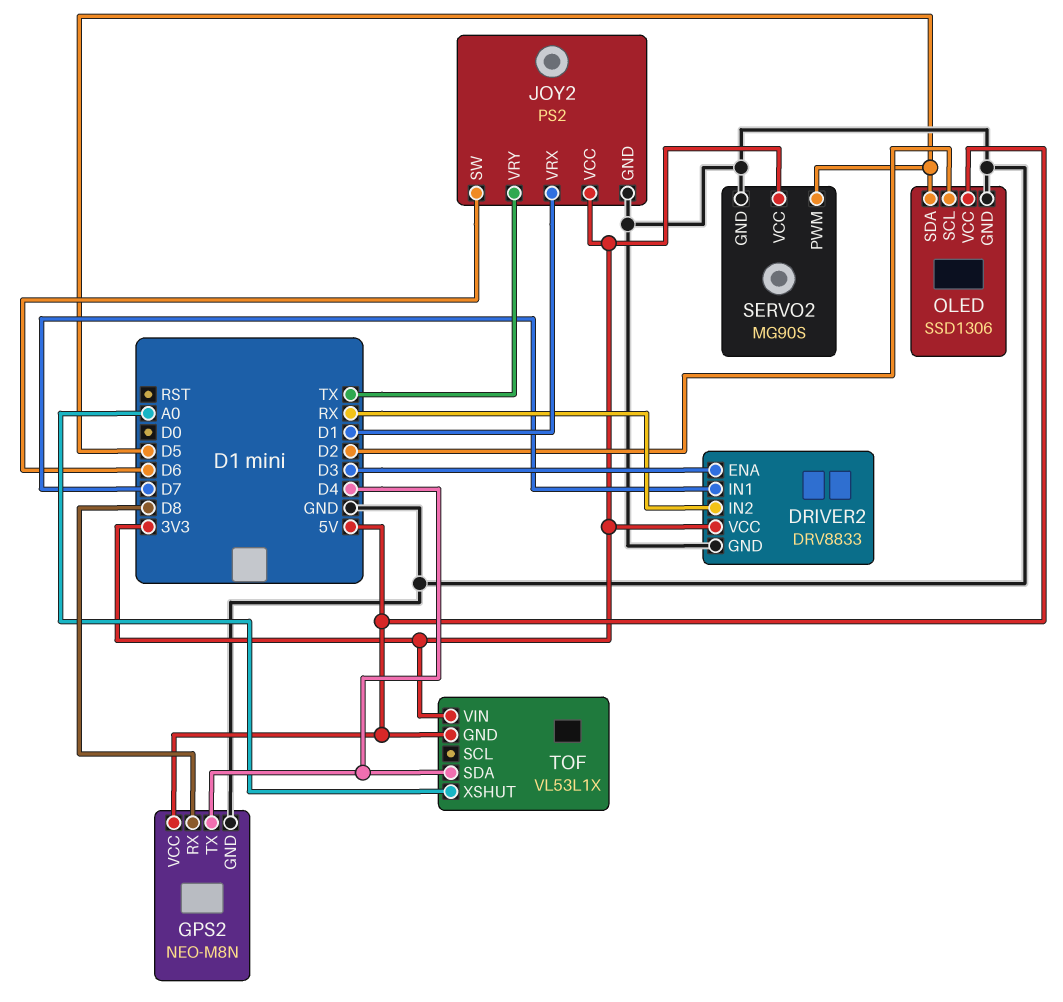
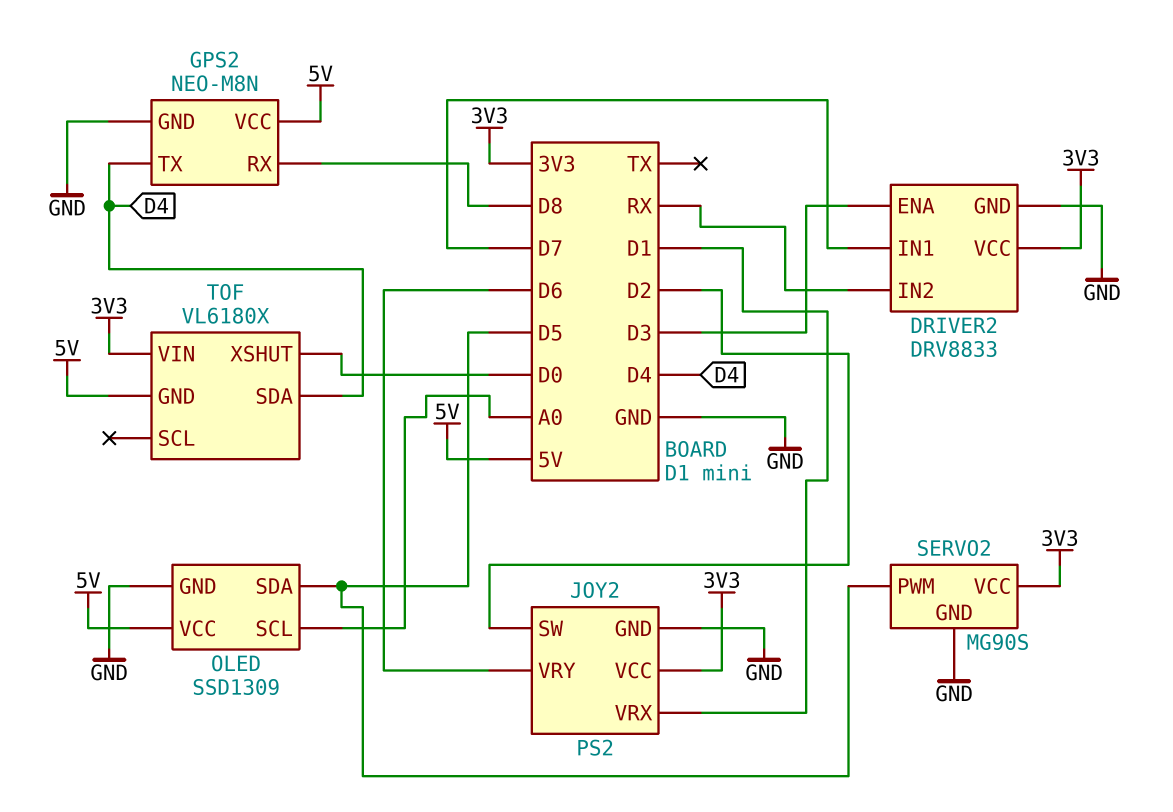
JOY2 pin SW: D6 -> D2
JOY2 pin VRY: TX -> D6
OLED: SSD1306 -> SSD1309
OLED pin SCL: D2 -> A0
TOF: VL53L1X -> VL6180X
TOF pin XSHUT: A0 -> D0

